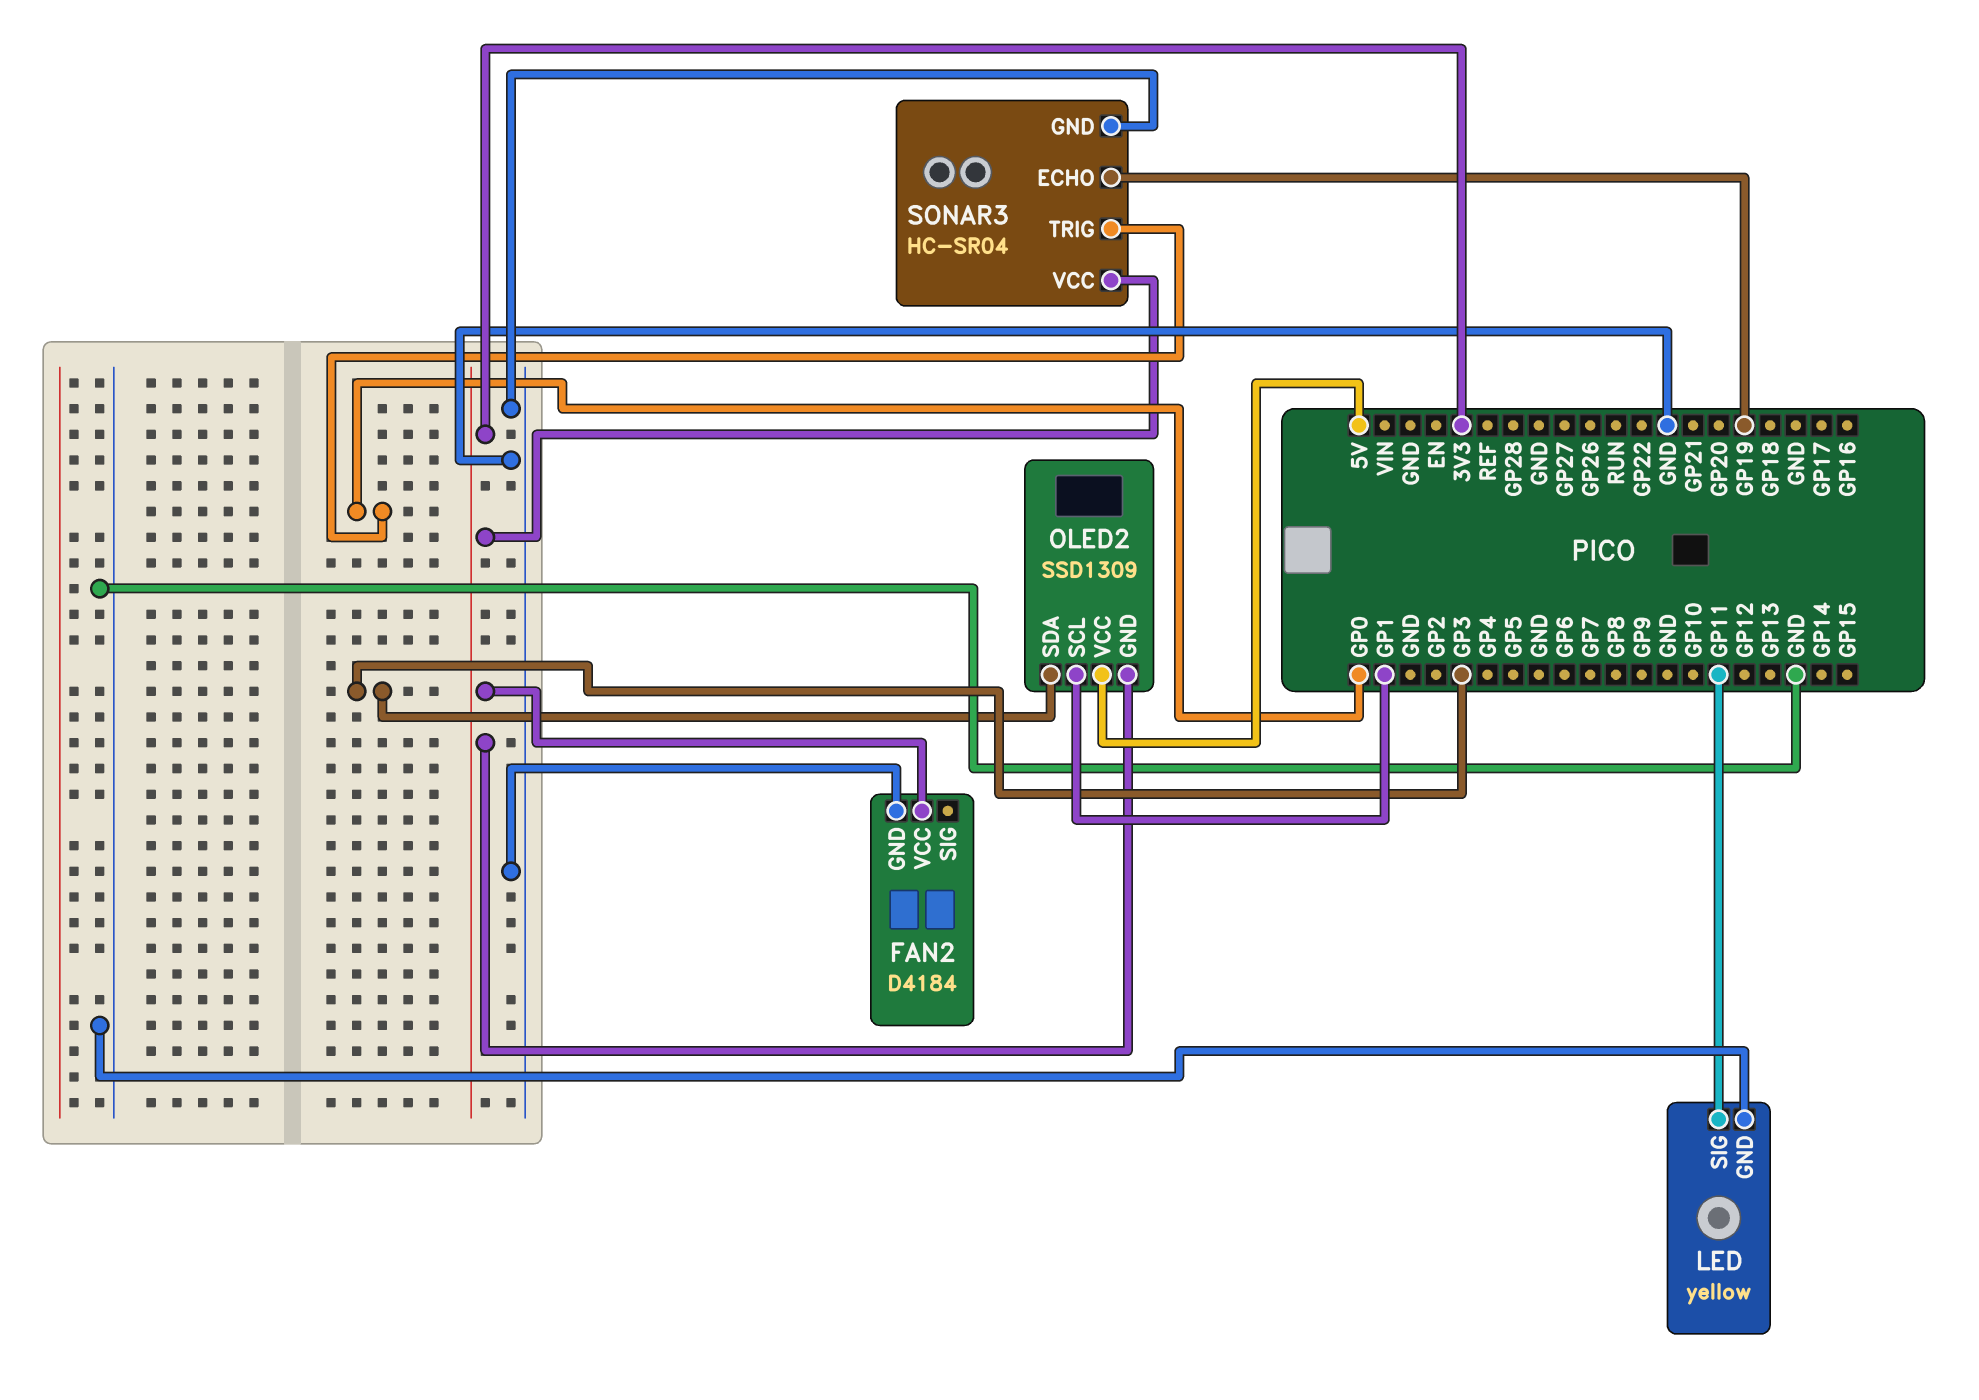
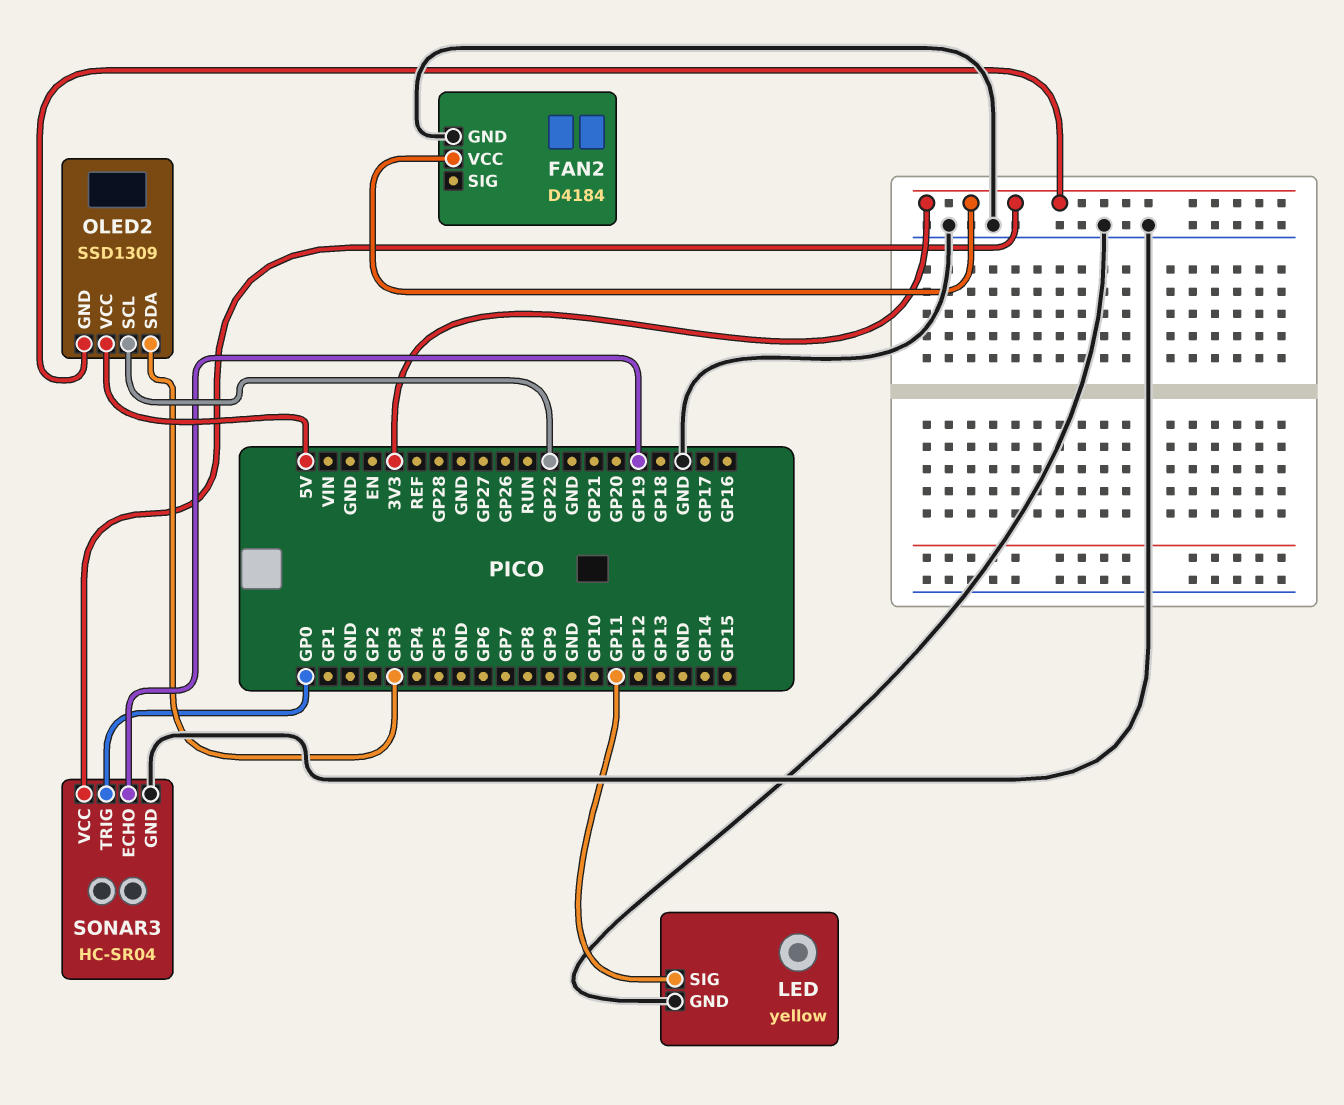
OLED2 pin SCL: GP1 -> GP22

